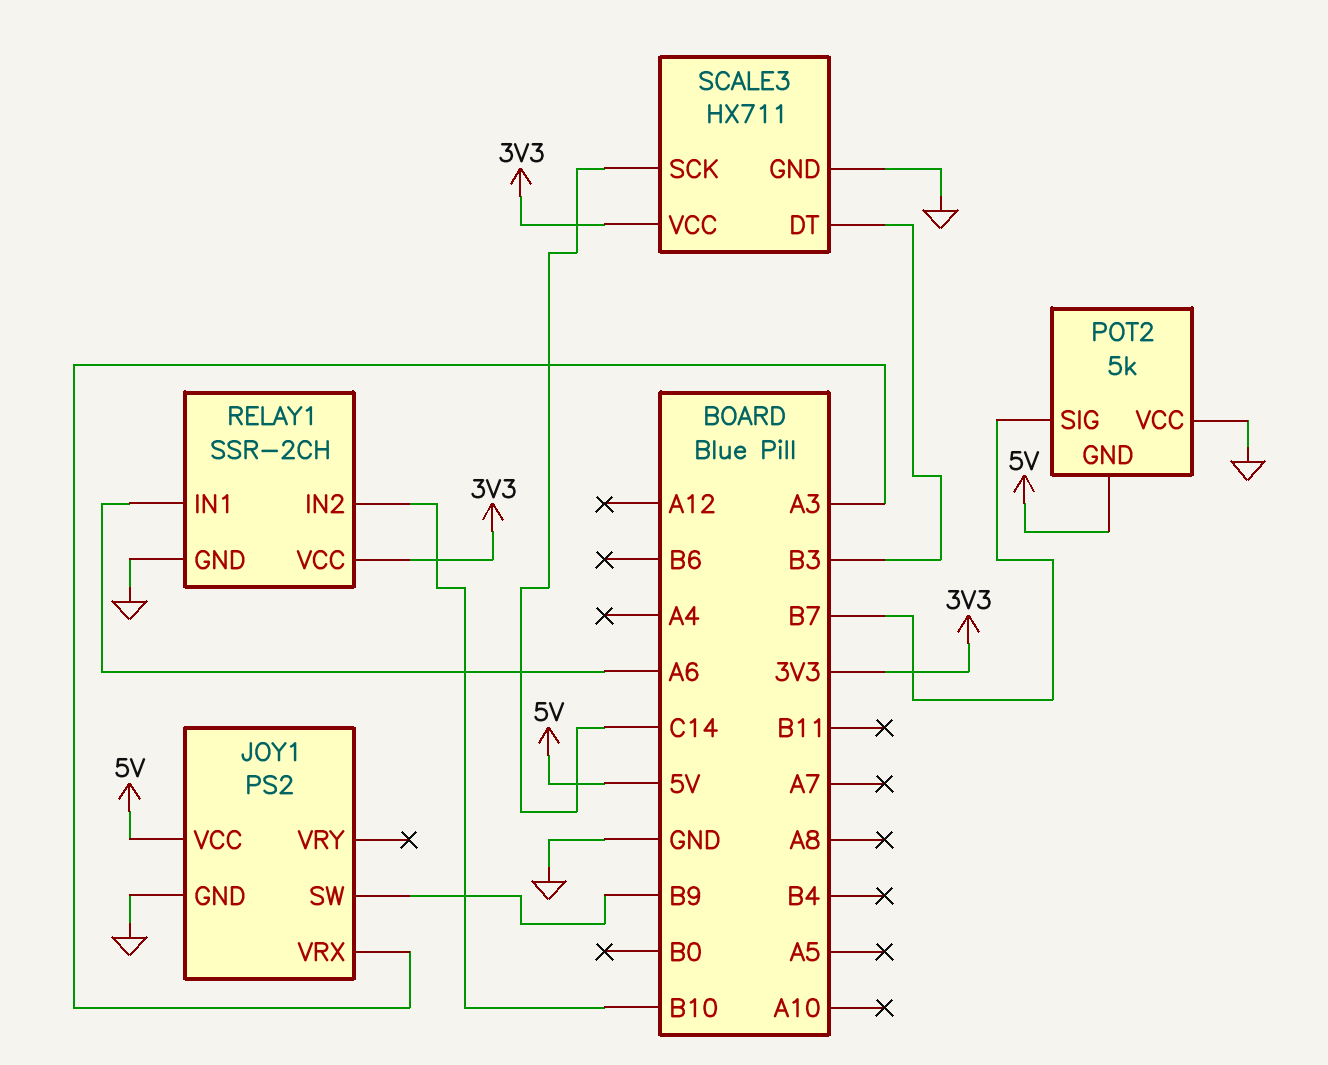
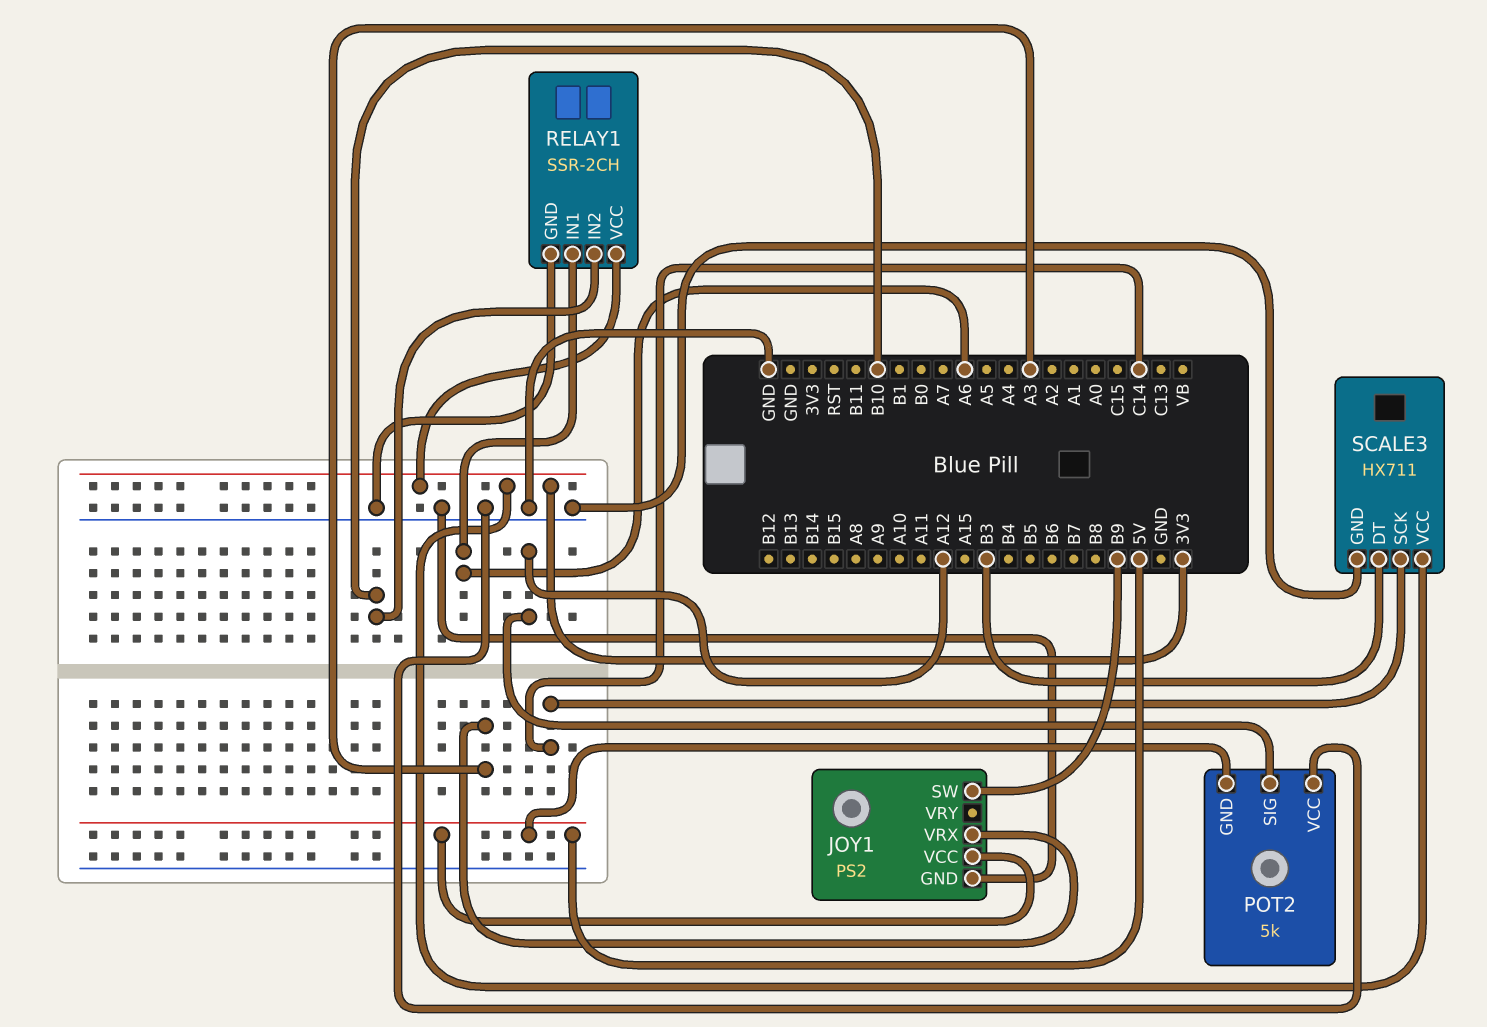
POT2 pin SIG: B7 -> A12

